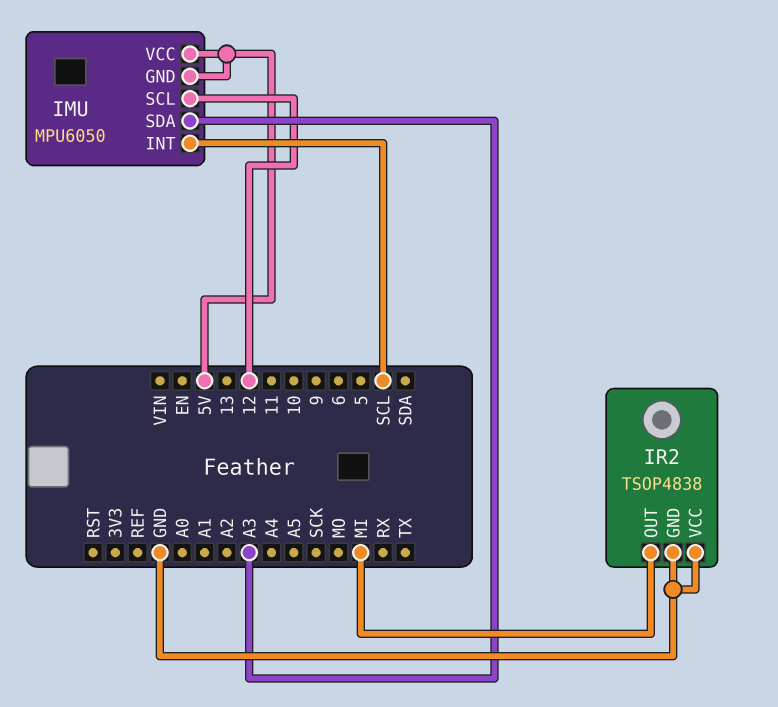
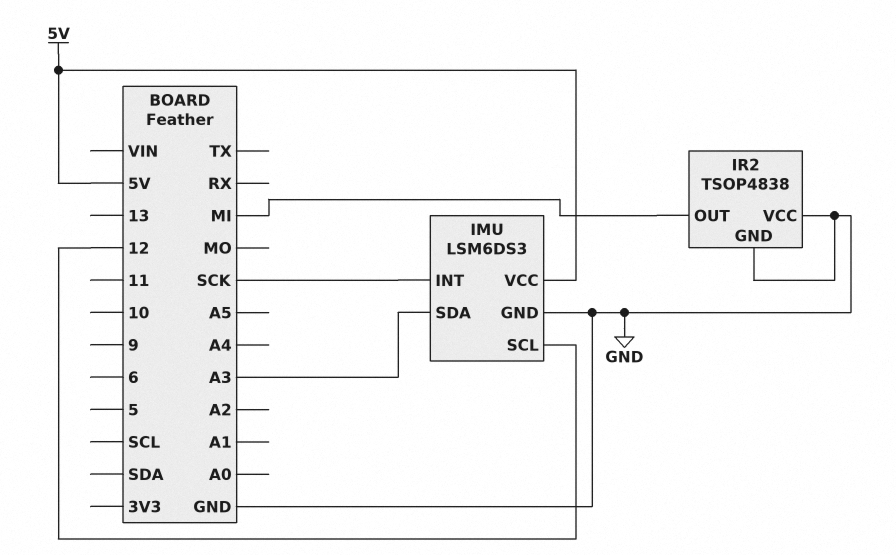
IMU: MPU6050 -> LSM6DS3
IMU pin GND: 5V -> GND
IMU pin INT: SCL -> SCK

